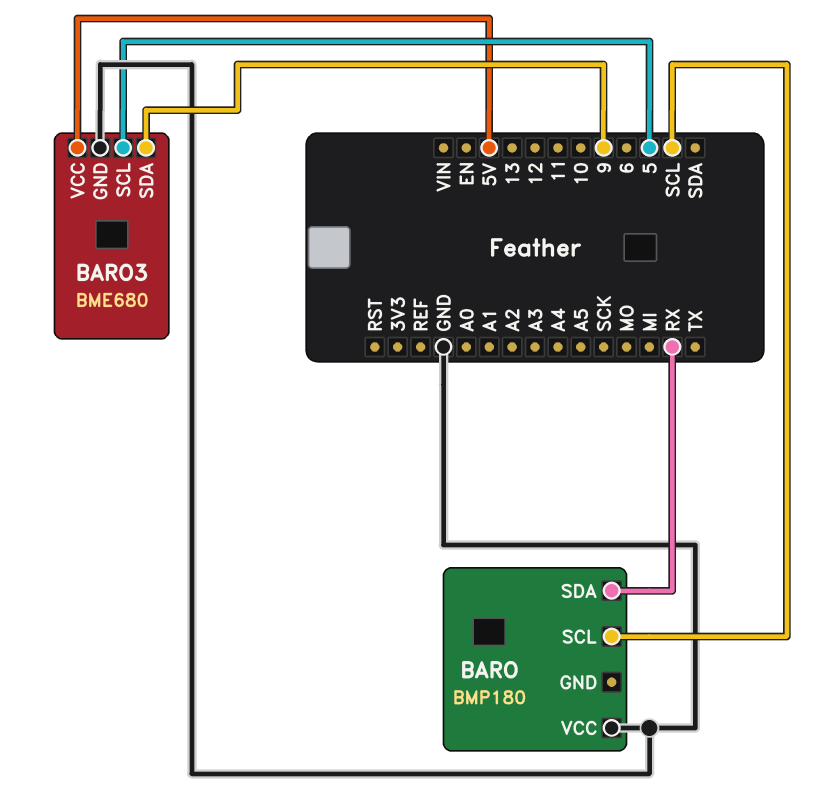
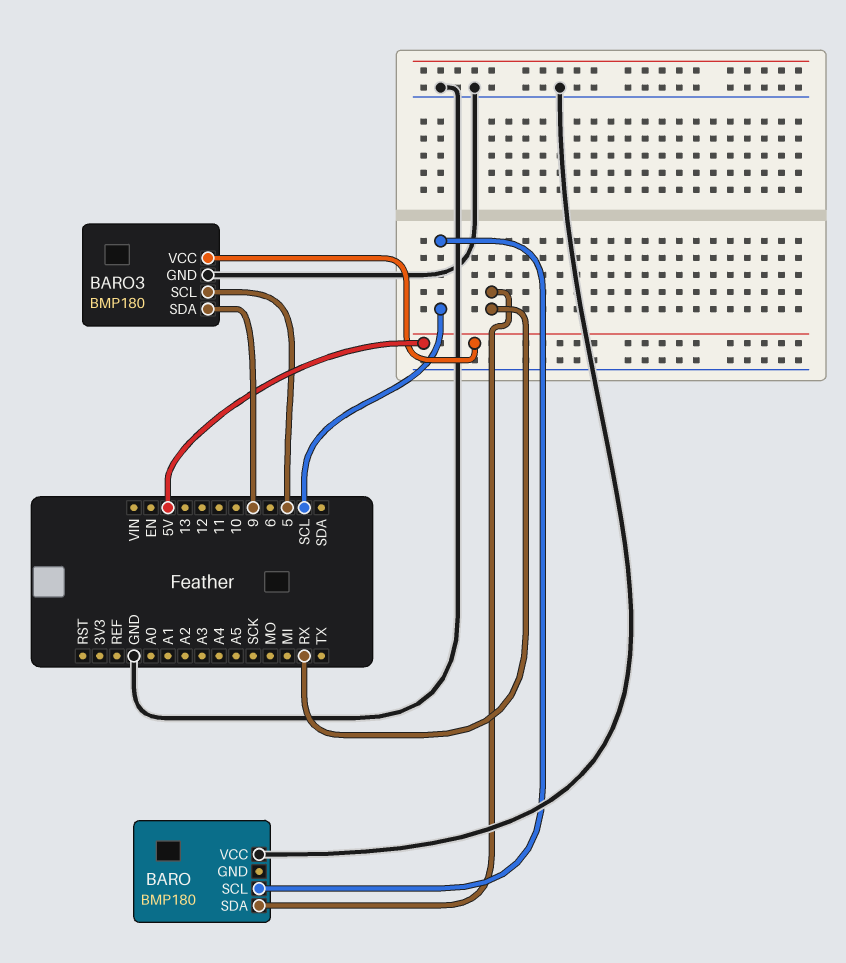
BARO3: BME680 -> BMP180

